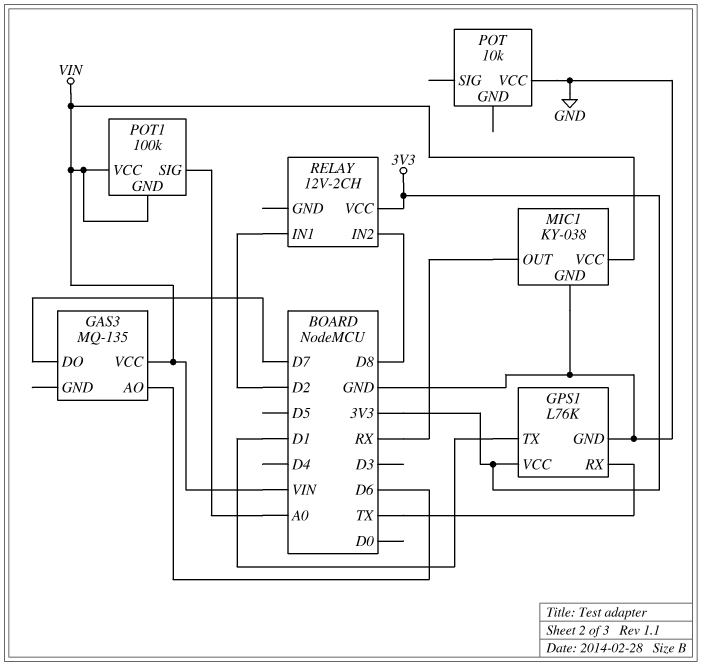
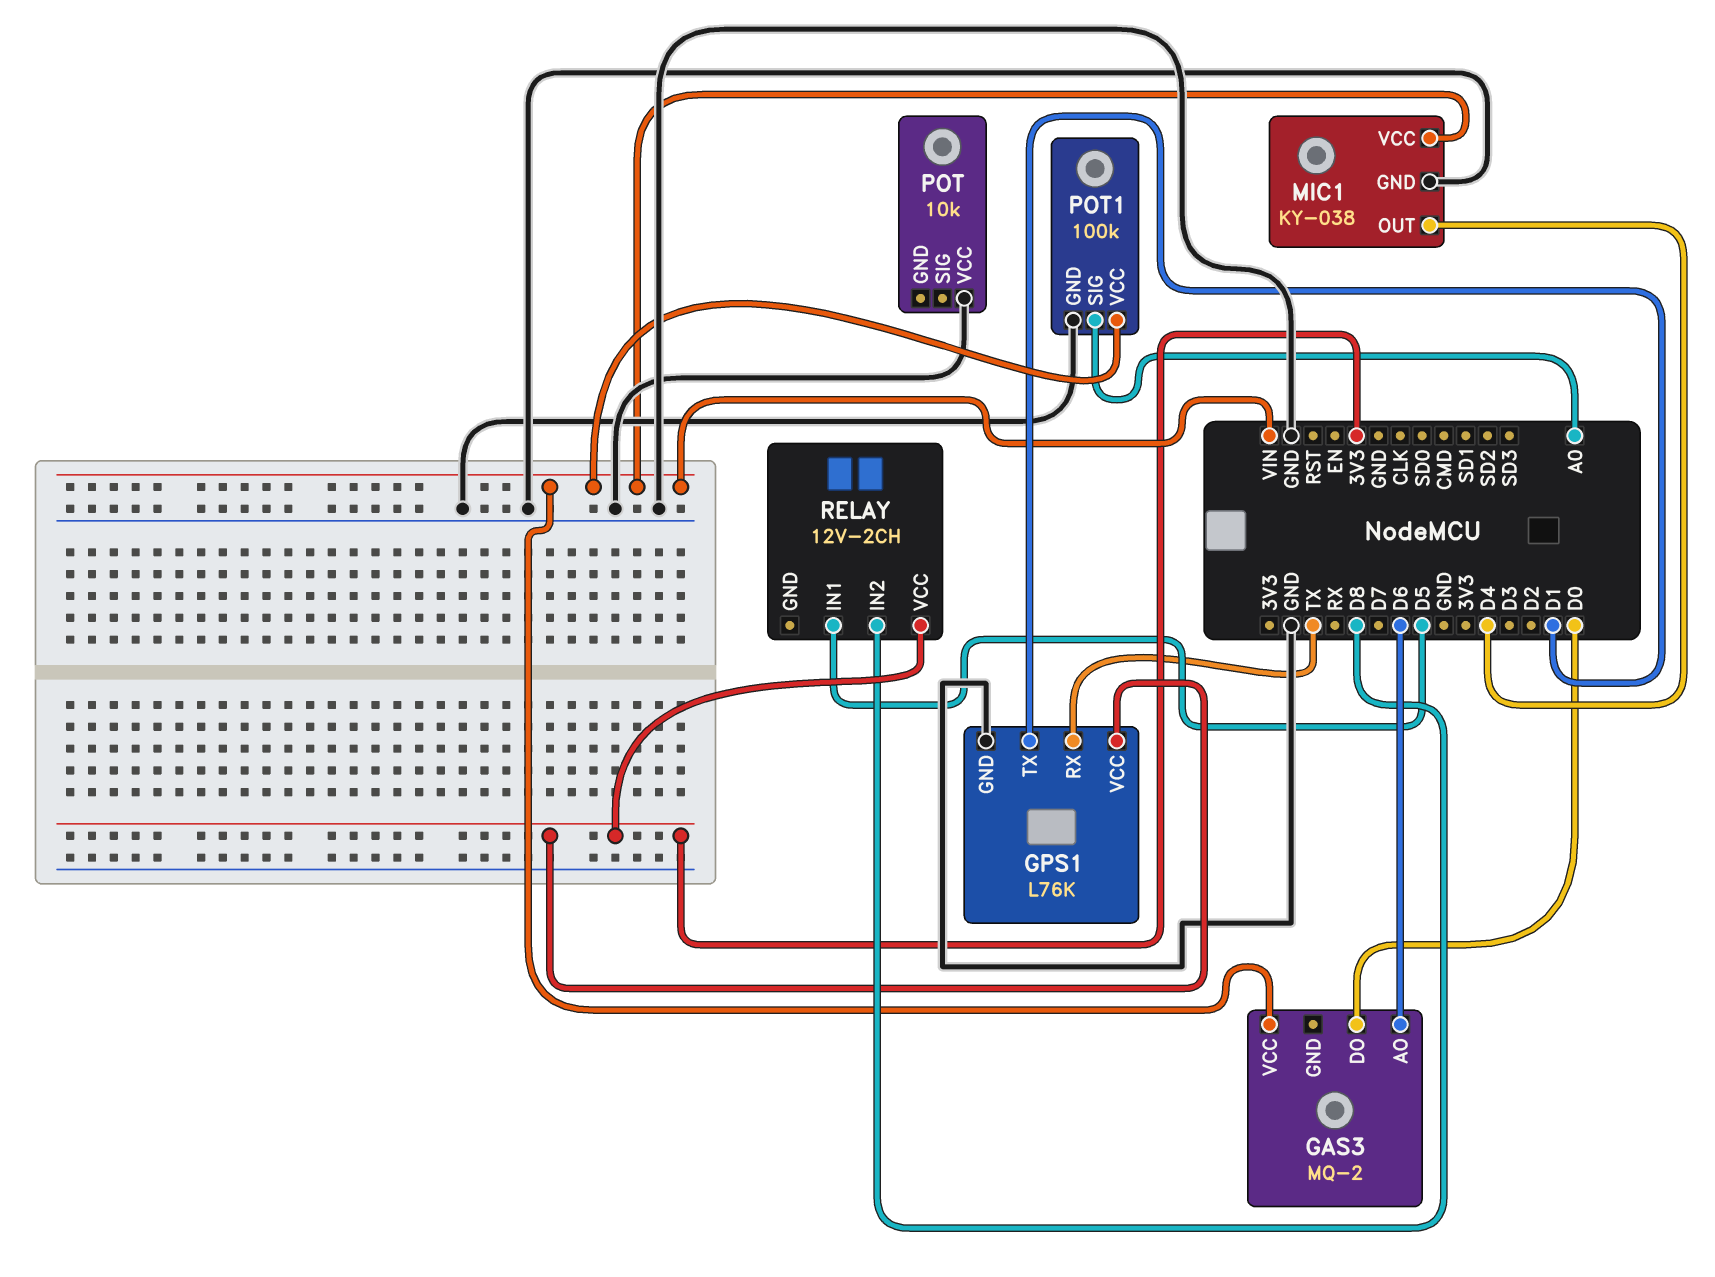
GAS3: MQ-135 -> MQ-2
GAS3 pin DO: D7 -> D0
MIC1 pin OUT: RX -> D4
POT1 pin GND: VIN -> GND
RELAY pin IN1: D2 -> D5

